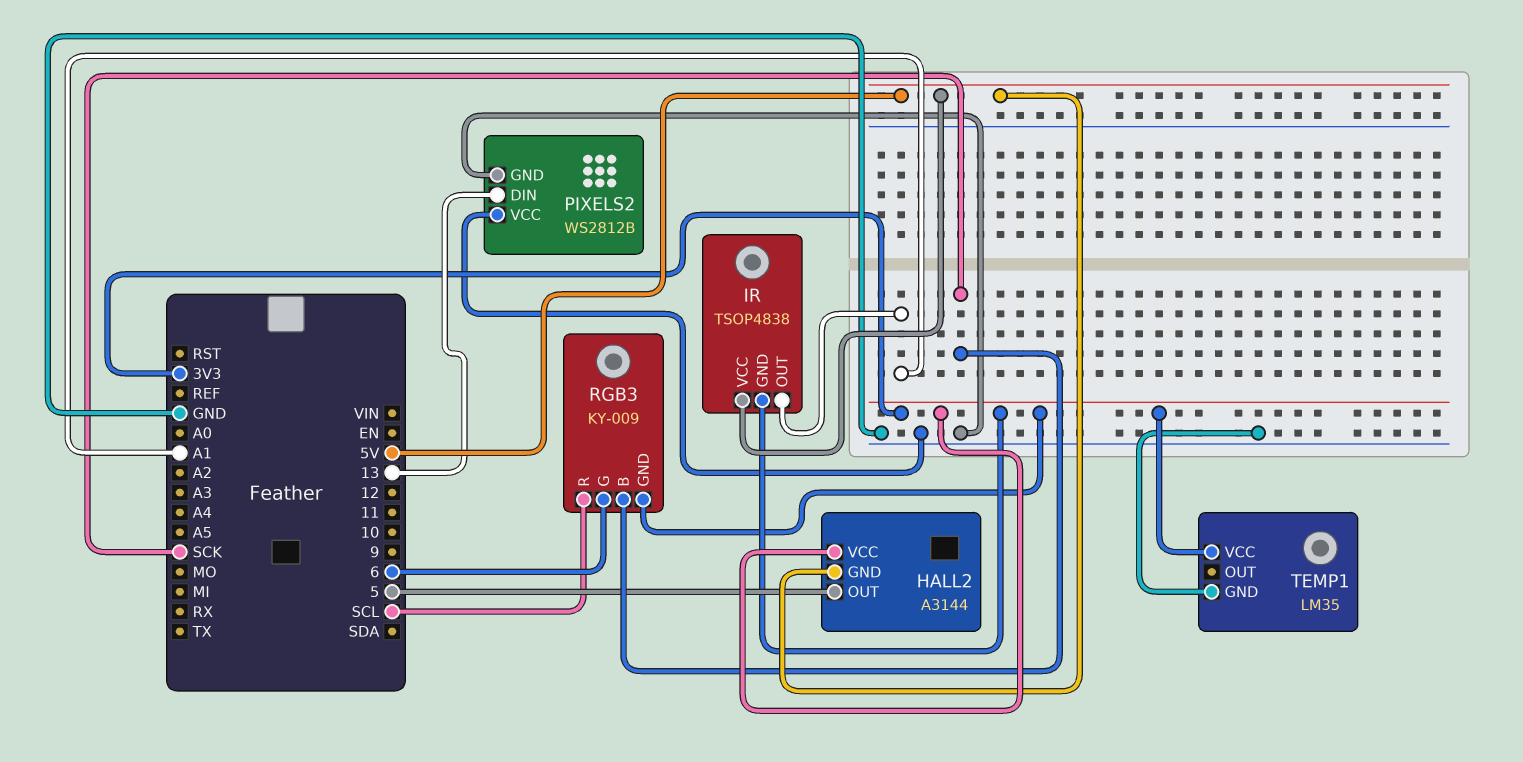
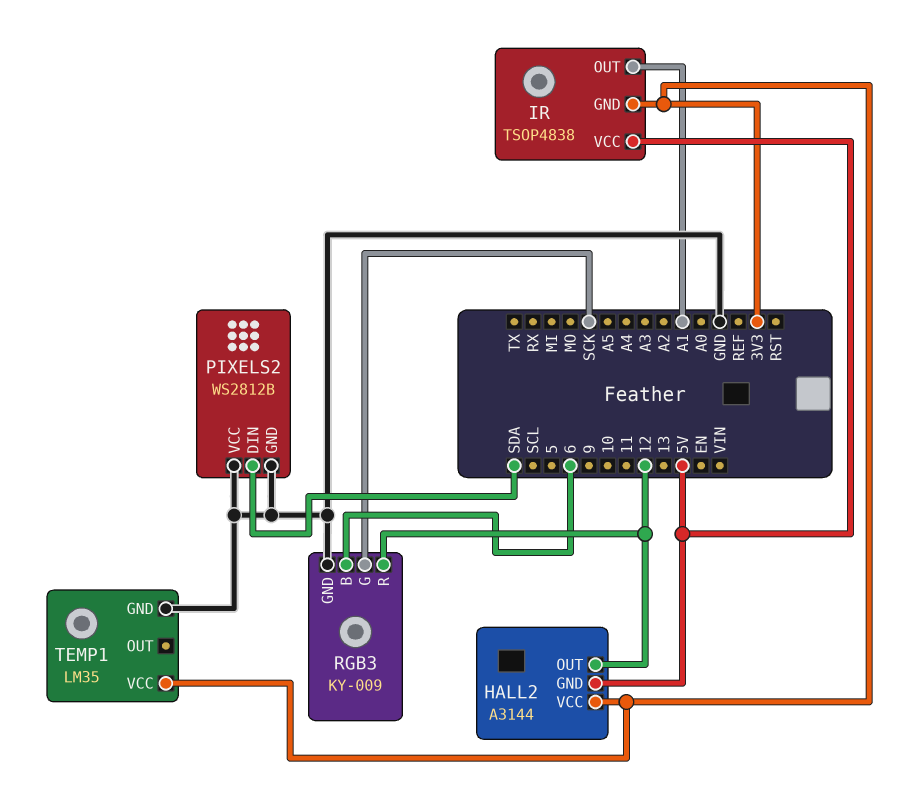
HALL2 pin OUT: 5 -> 12
PIXELS2 pin DIN: 13 -> SDA
RGB3 pin B: SCK -> 6
RGB3 pin G: 6 -> SCK
RGB3 pin GND: 3V3 -> GND
RGB3 pin R: SCL -> 12

